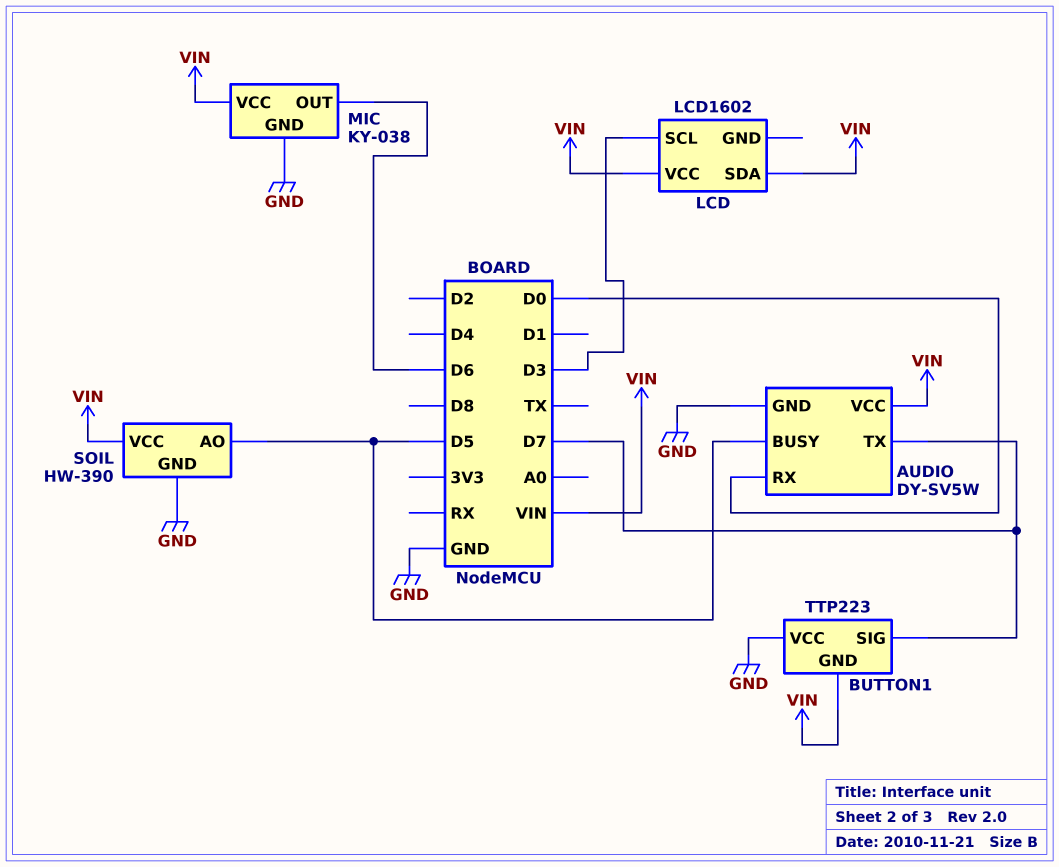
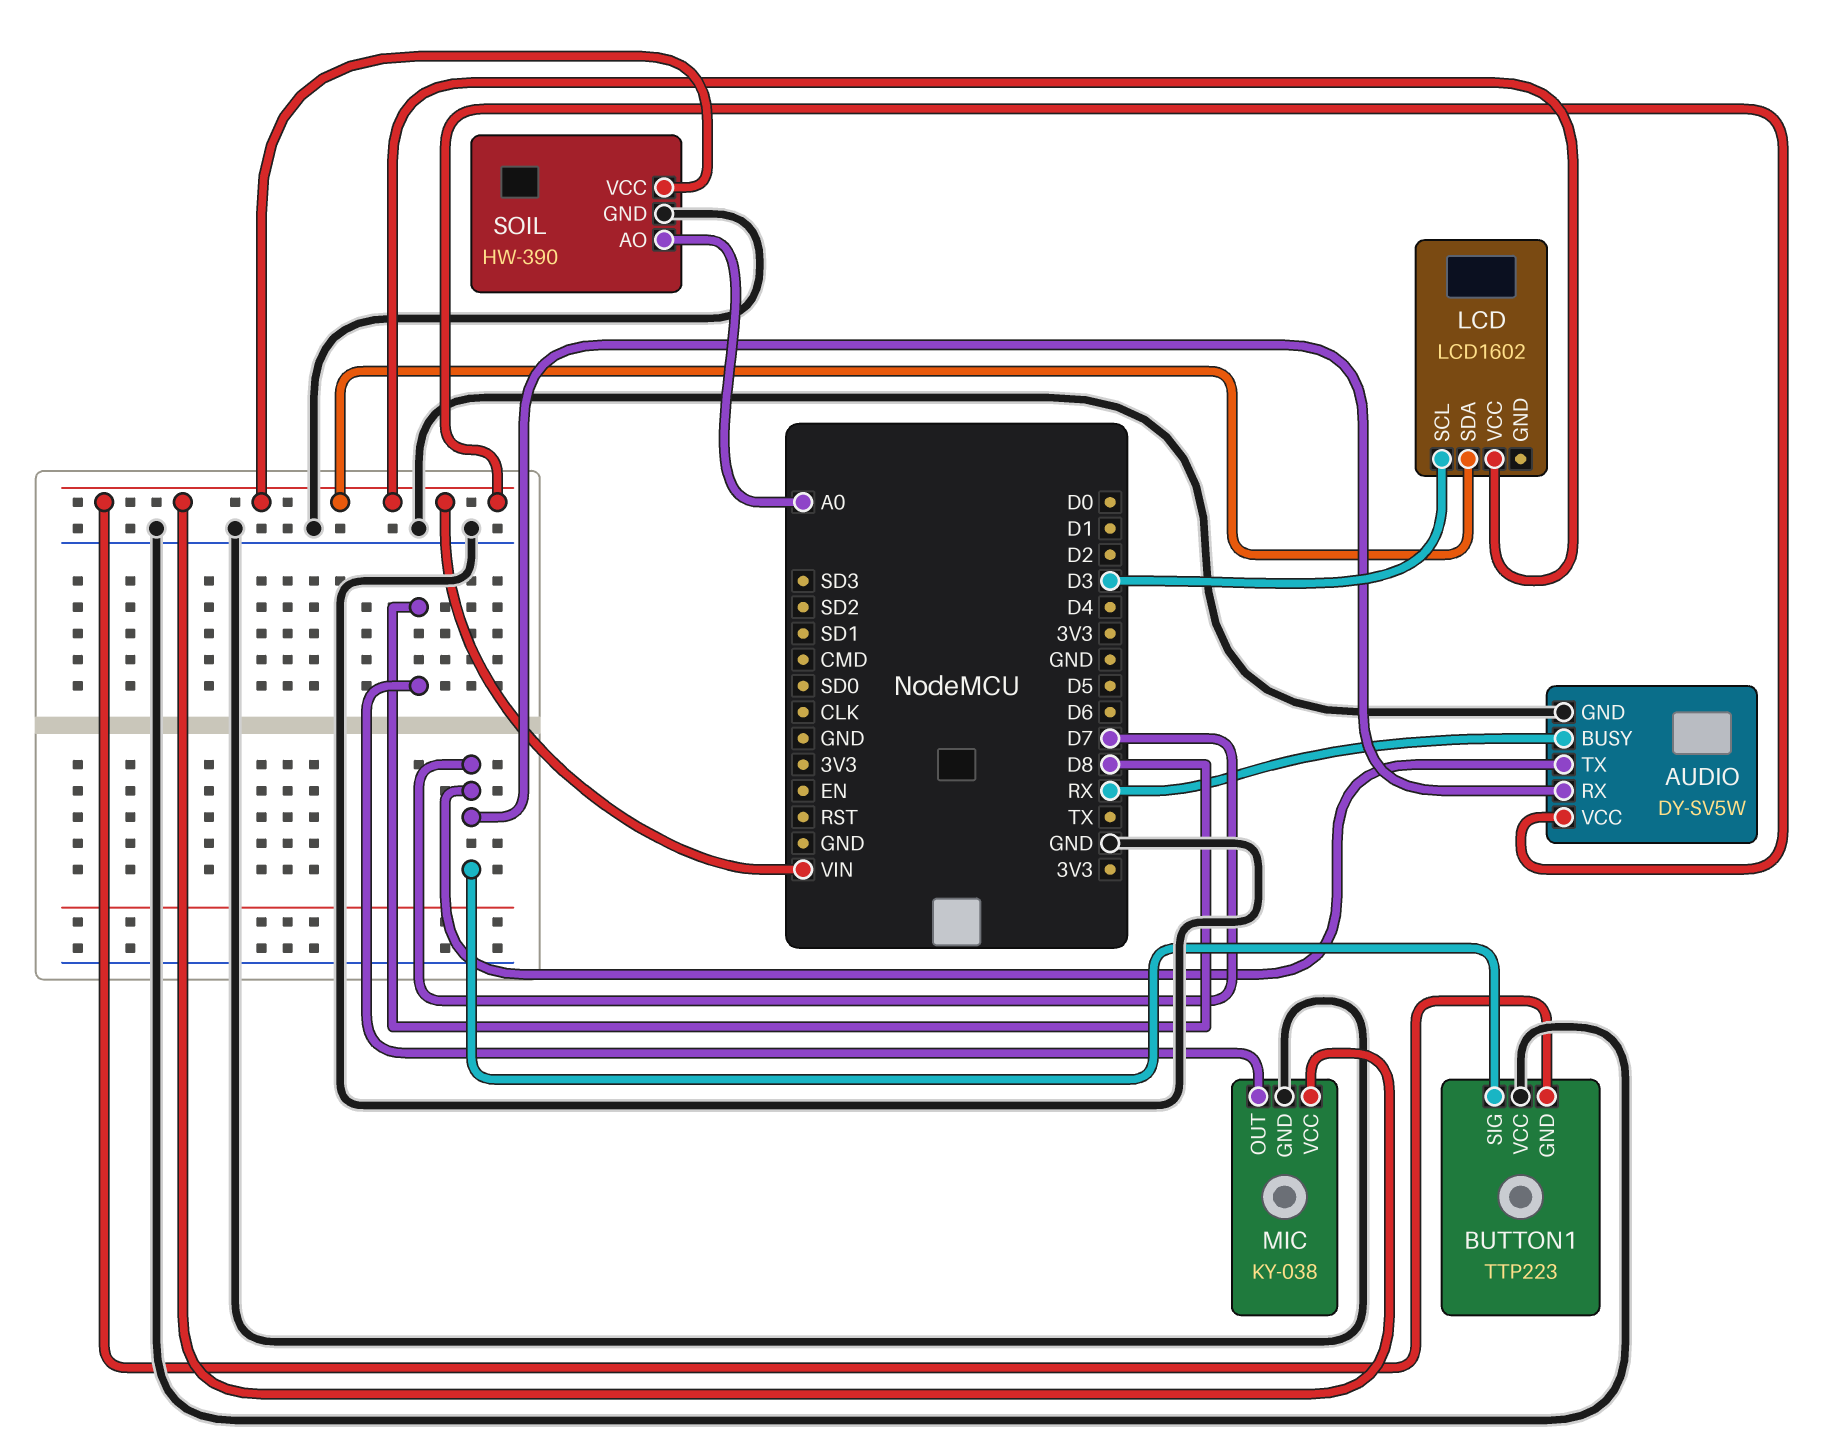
AUDIO pin BUSY: D5 -> RX
AUDIO pin RX: D0 -> D7
MIC pin OUT: D6 -> D8
SOIL pin AO: D5 -> A0

